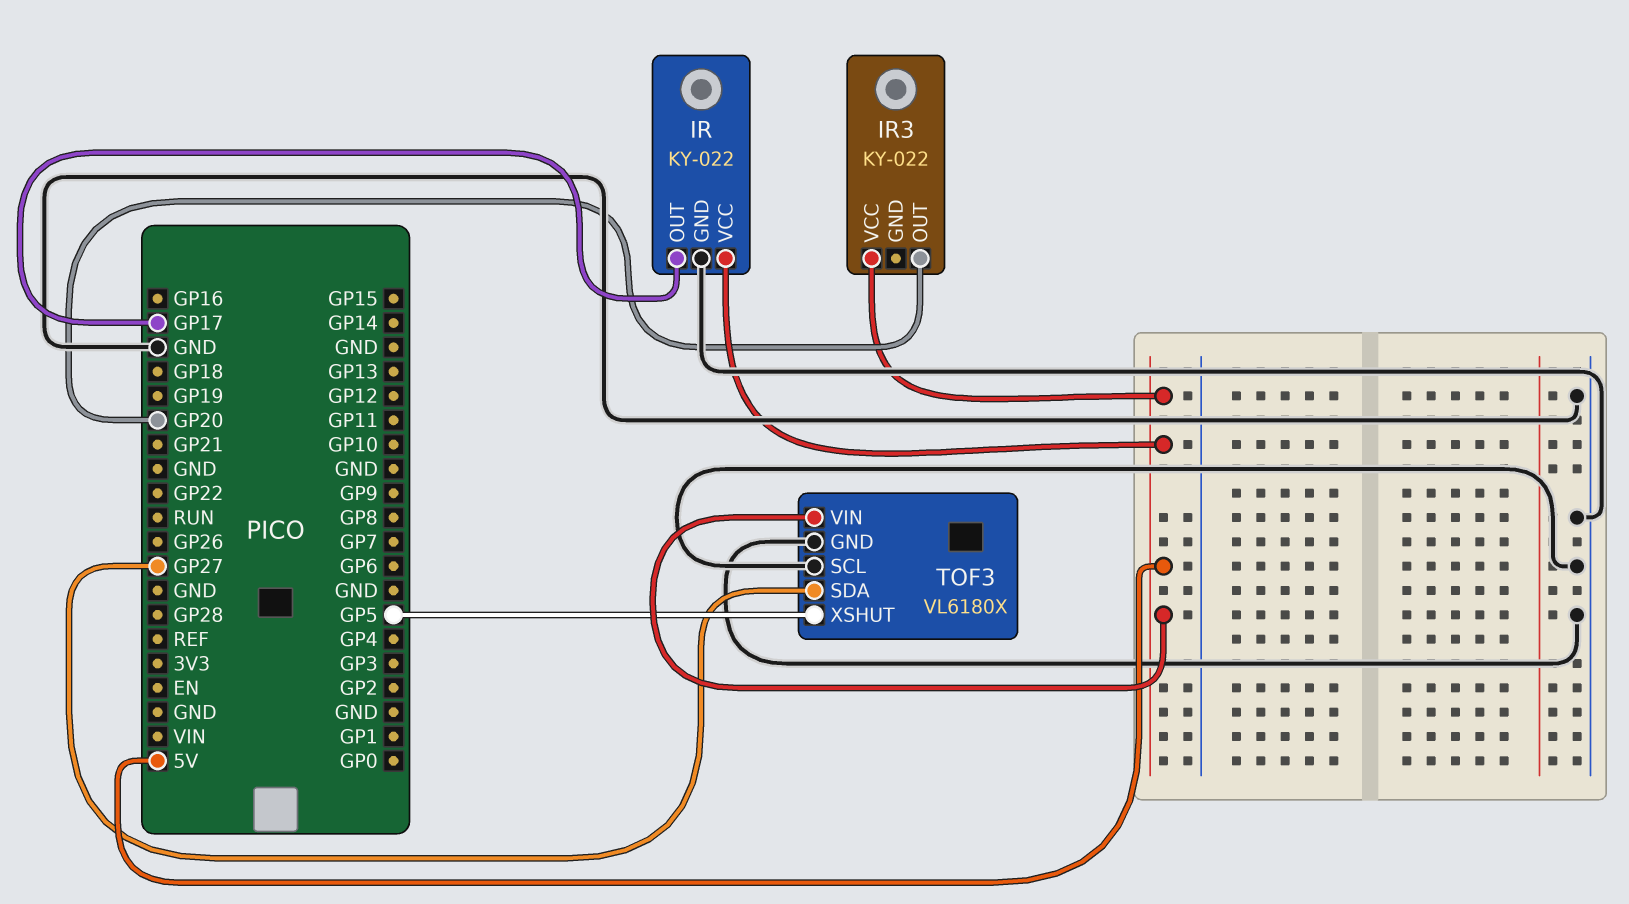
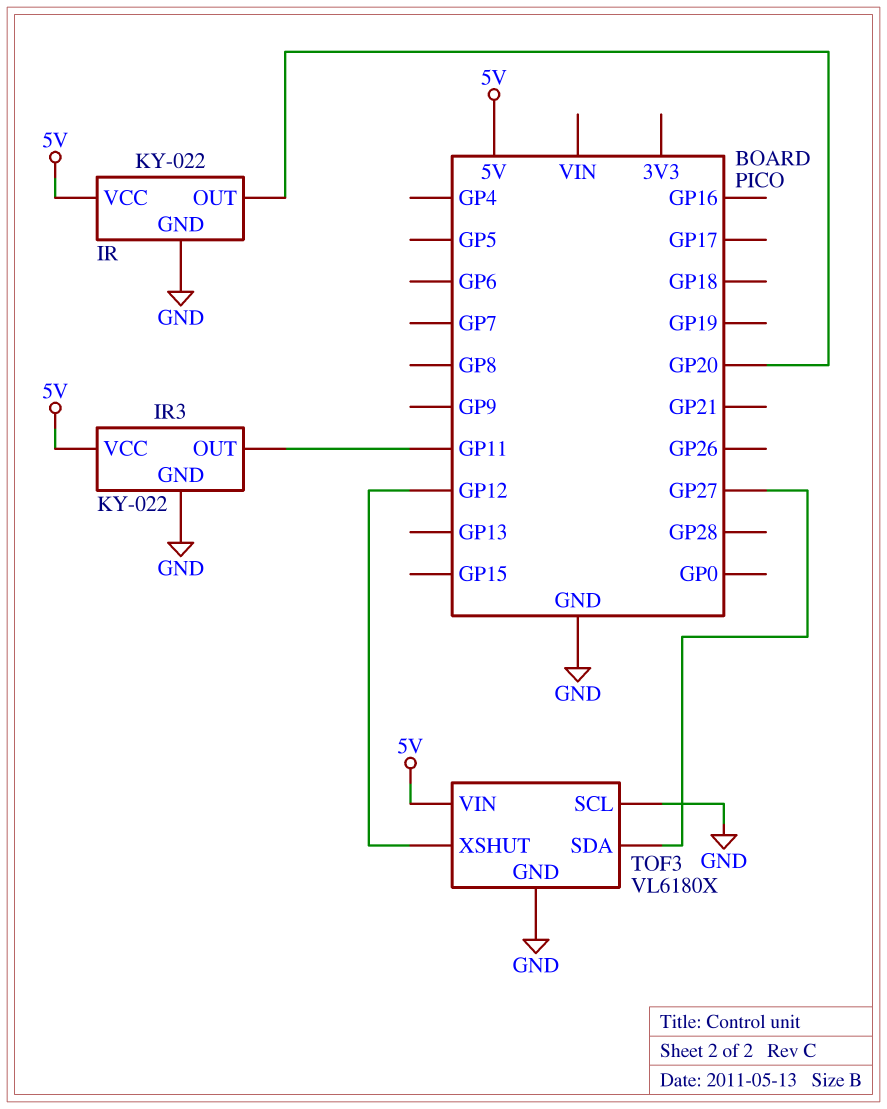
IR pin OUT: GP17 -> GP20
IR3 pin GND: none -> GND
IR3 pin OUT: GP20 -> GP11
TOF3 pin XSHUT: GP5 -> GP12

